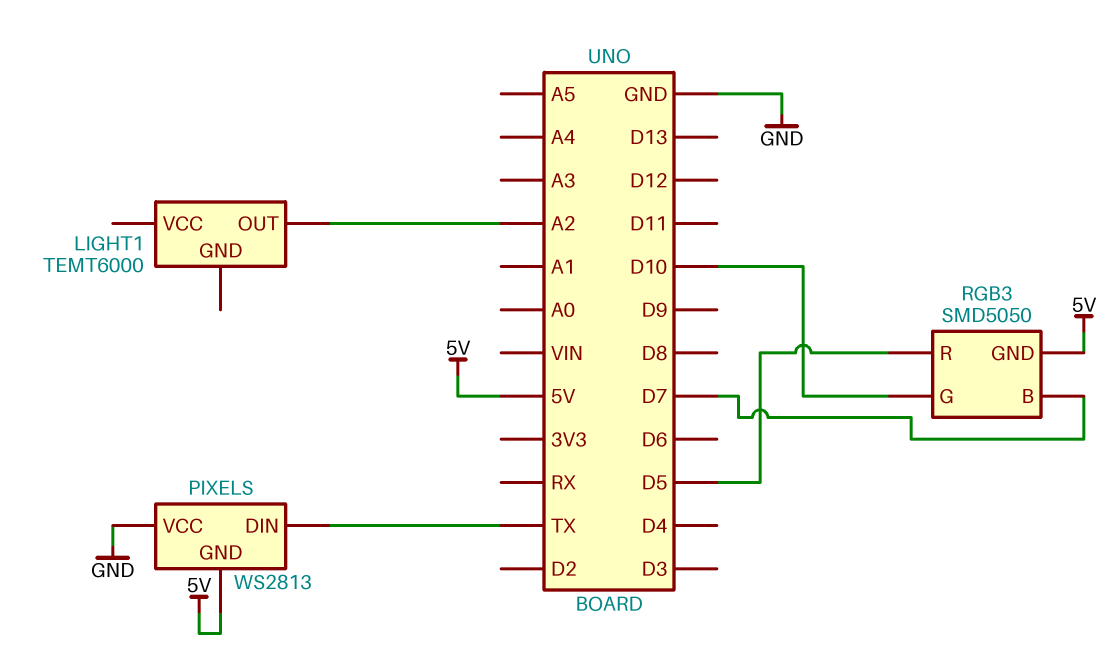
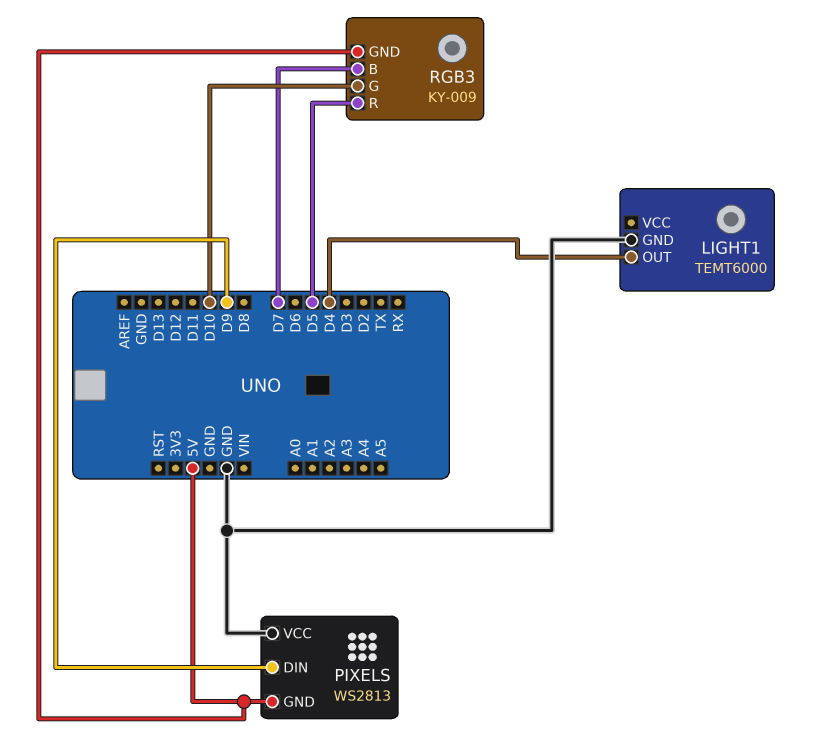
LIGHT1 pin GND: none -> GND
LIGHT1 pin OUT: A2 -> D4
PIXELS pin DIN: TX -> D9
RGB3: SMD5050 -> KY-009

